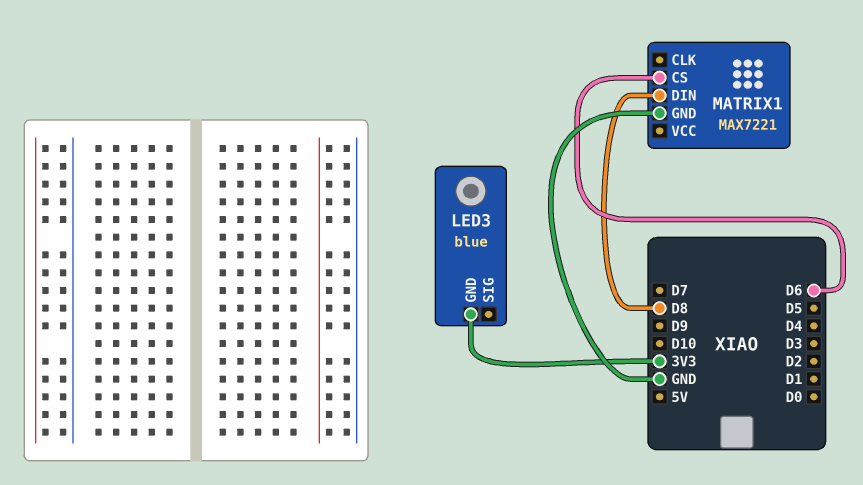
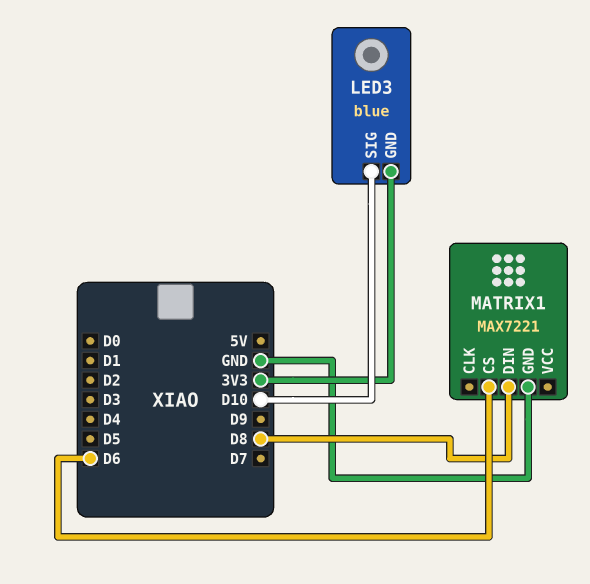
LED3 pin SIG: none -> D10

